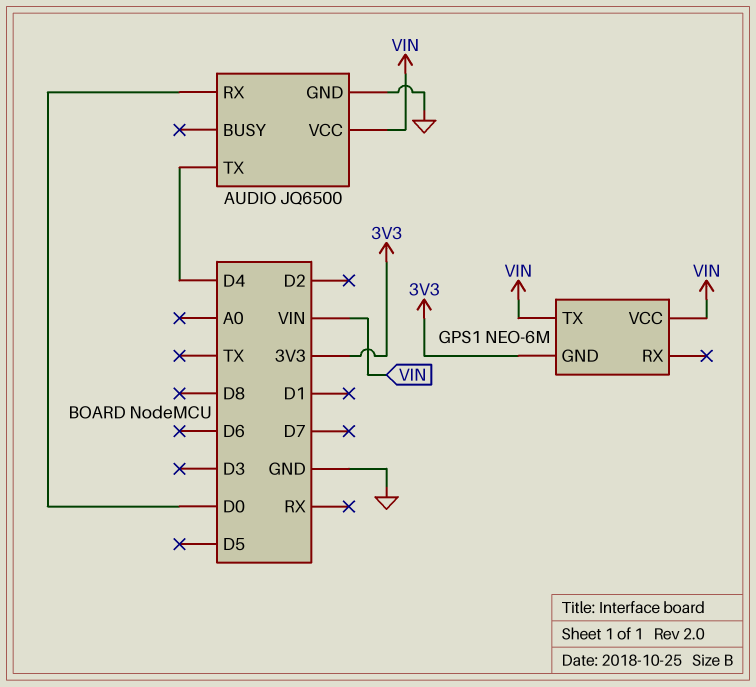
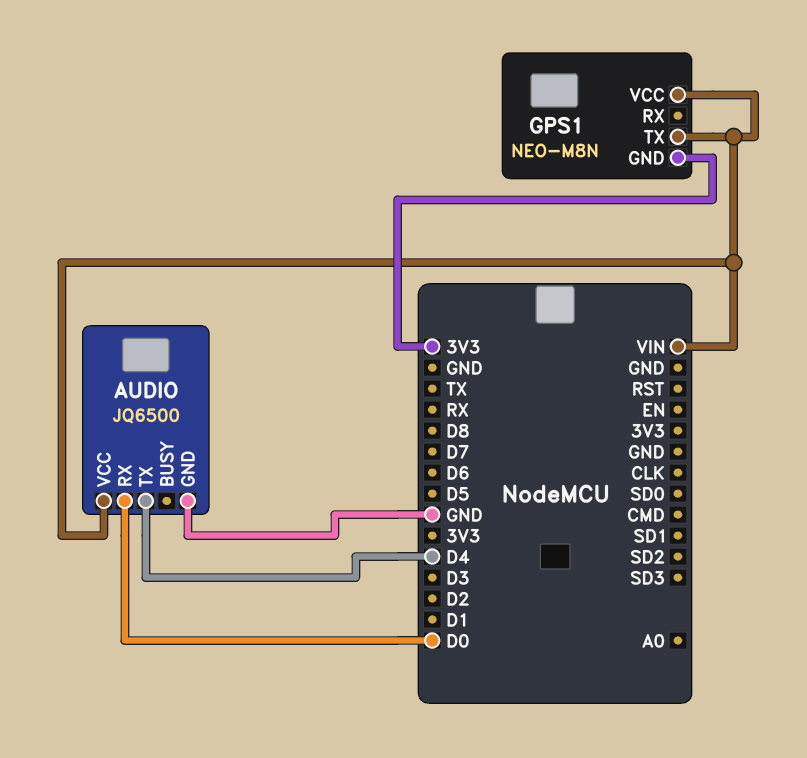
GPS1: NEO-6M -> NEO-M8N

